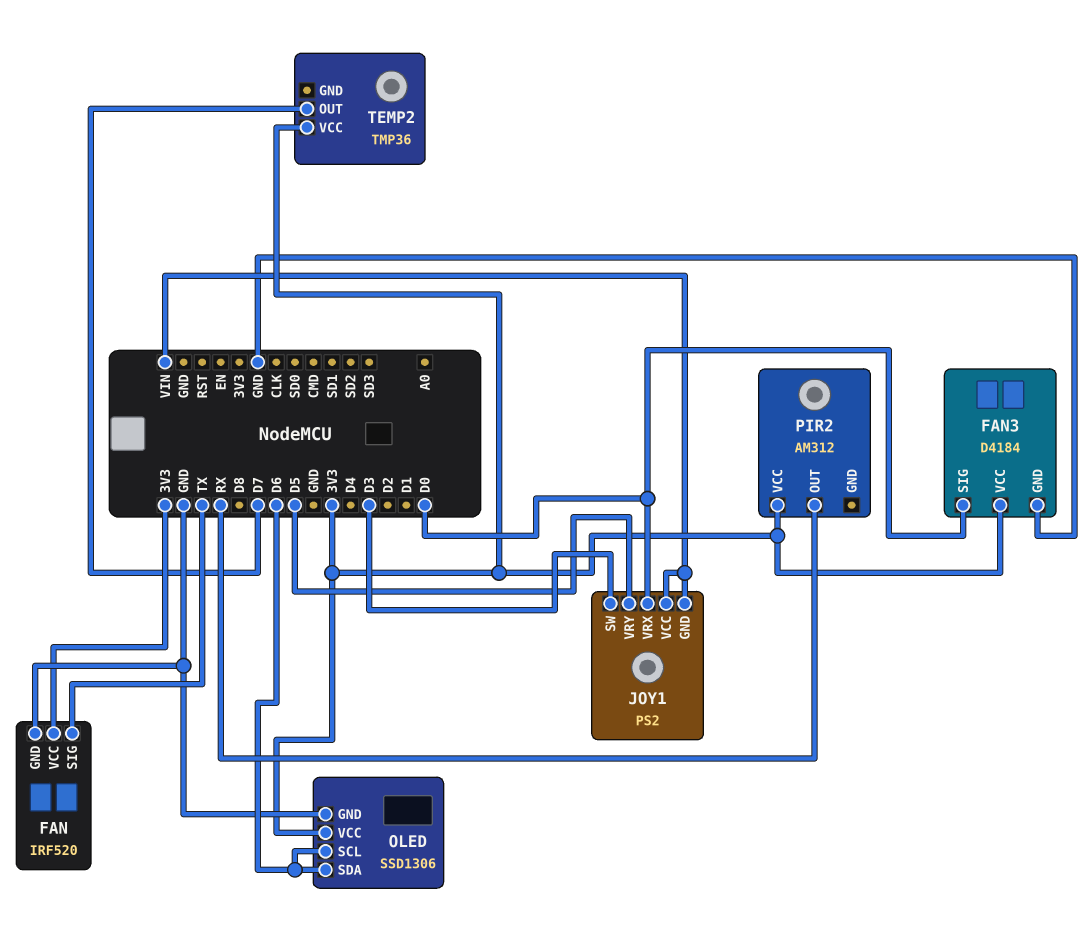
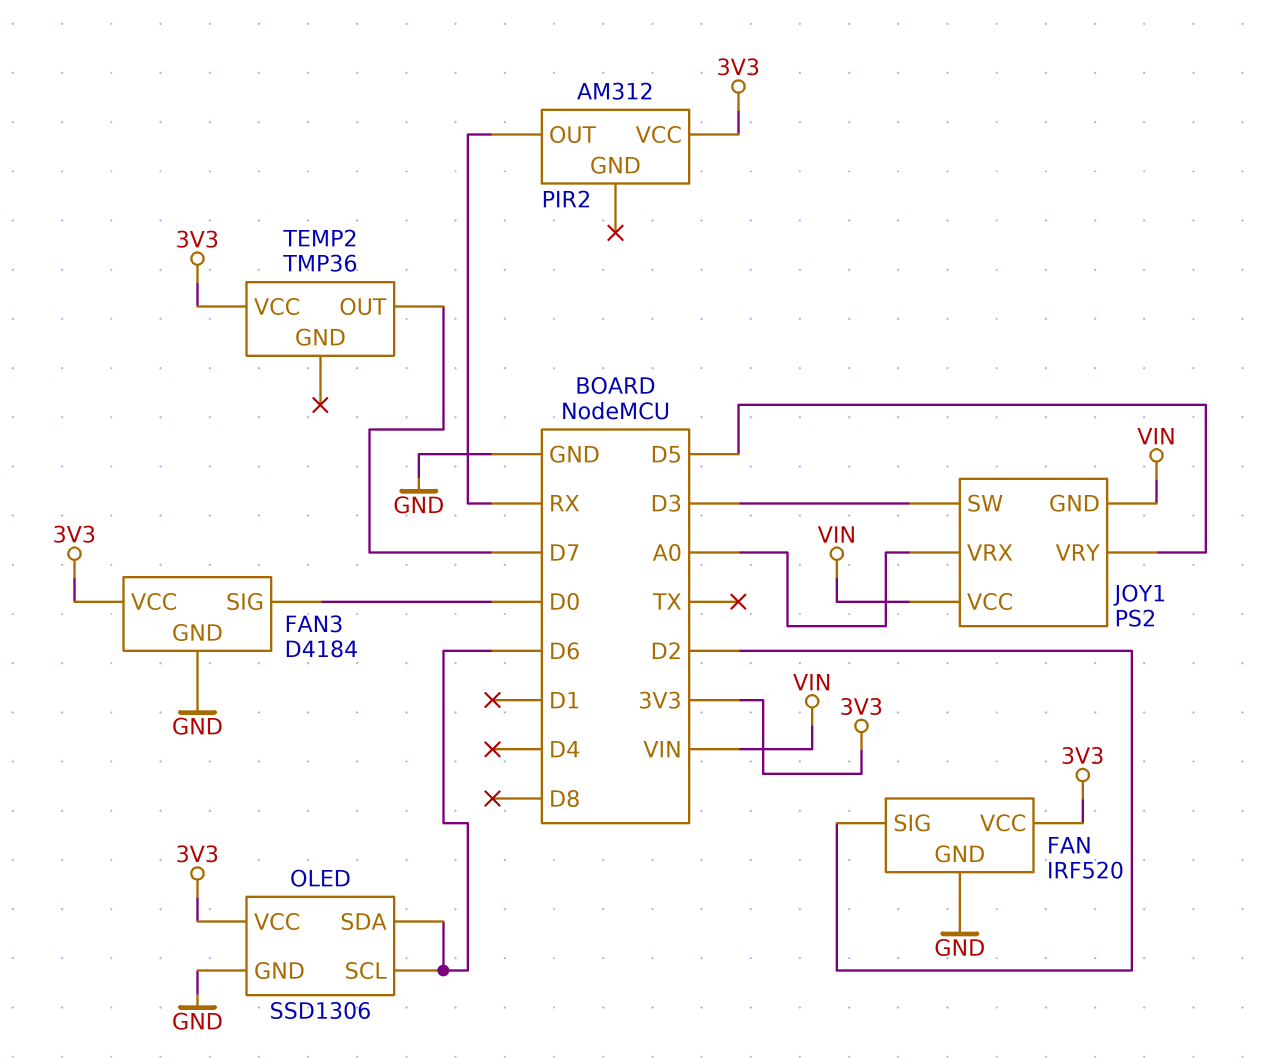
FAN pin SIG: TX -> D2
JOY1 pin VRX: D0 -> A0

